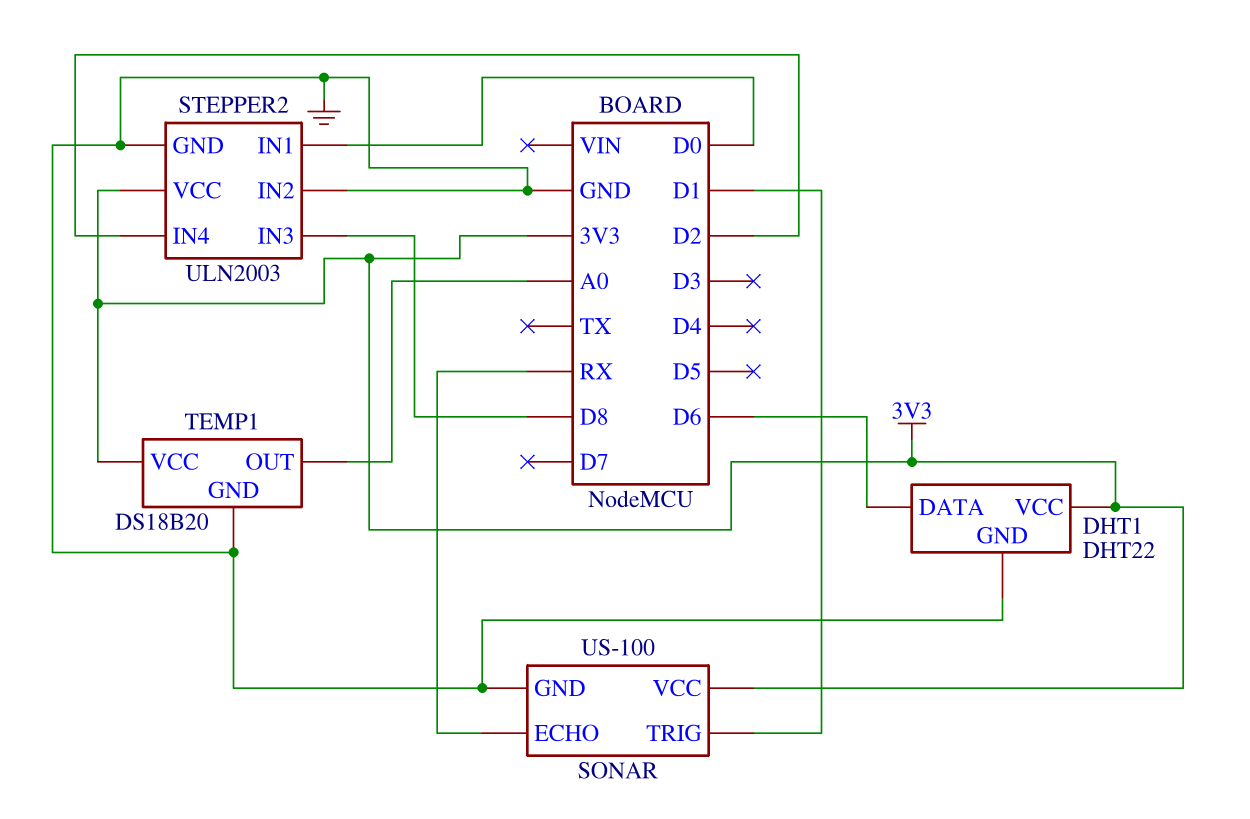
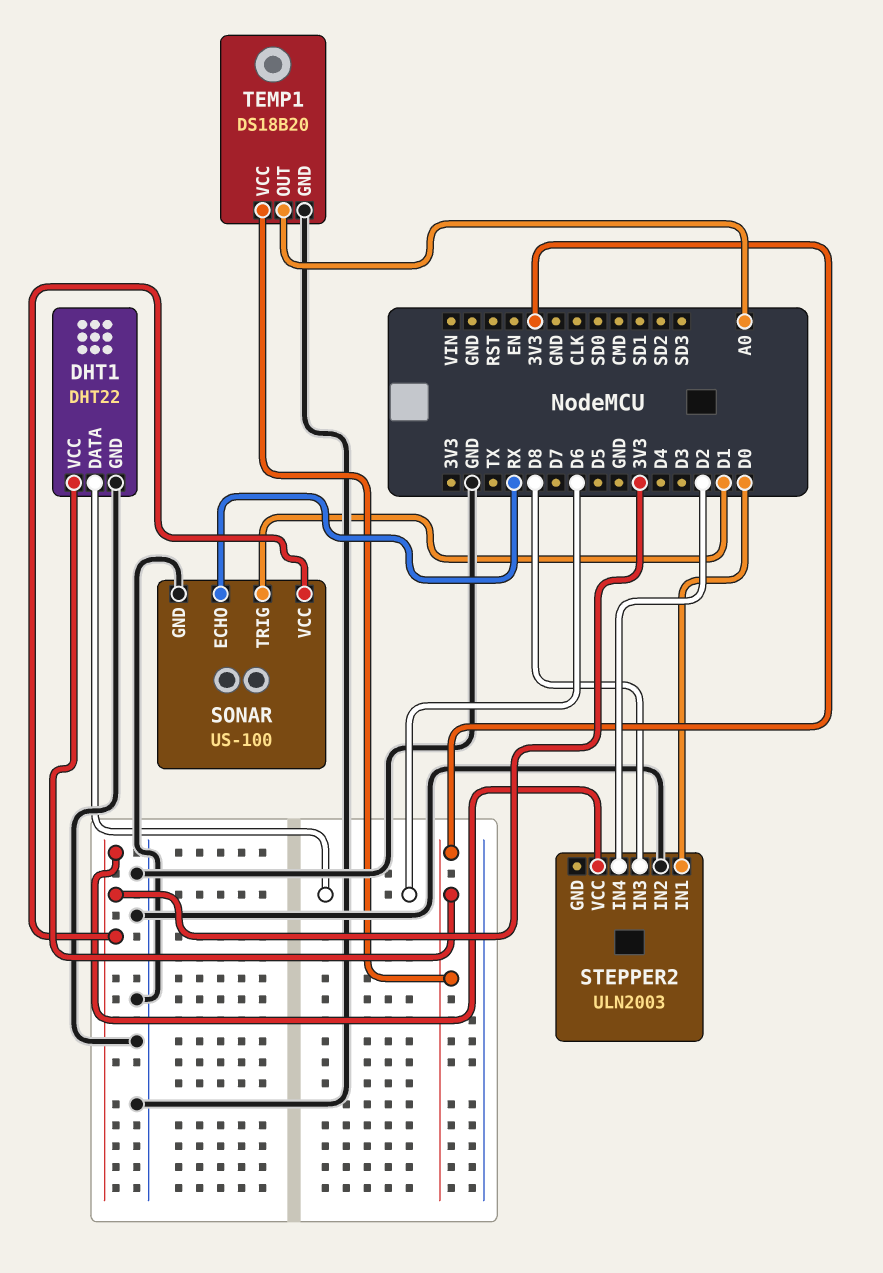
STEPPER2 pin GND: GND -> none

